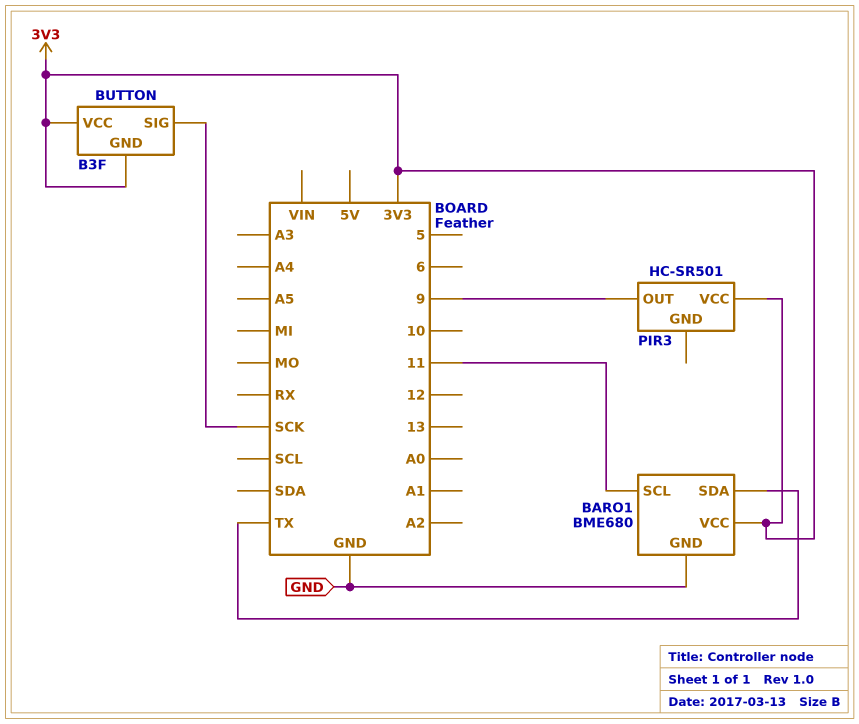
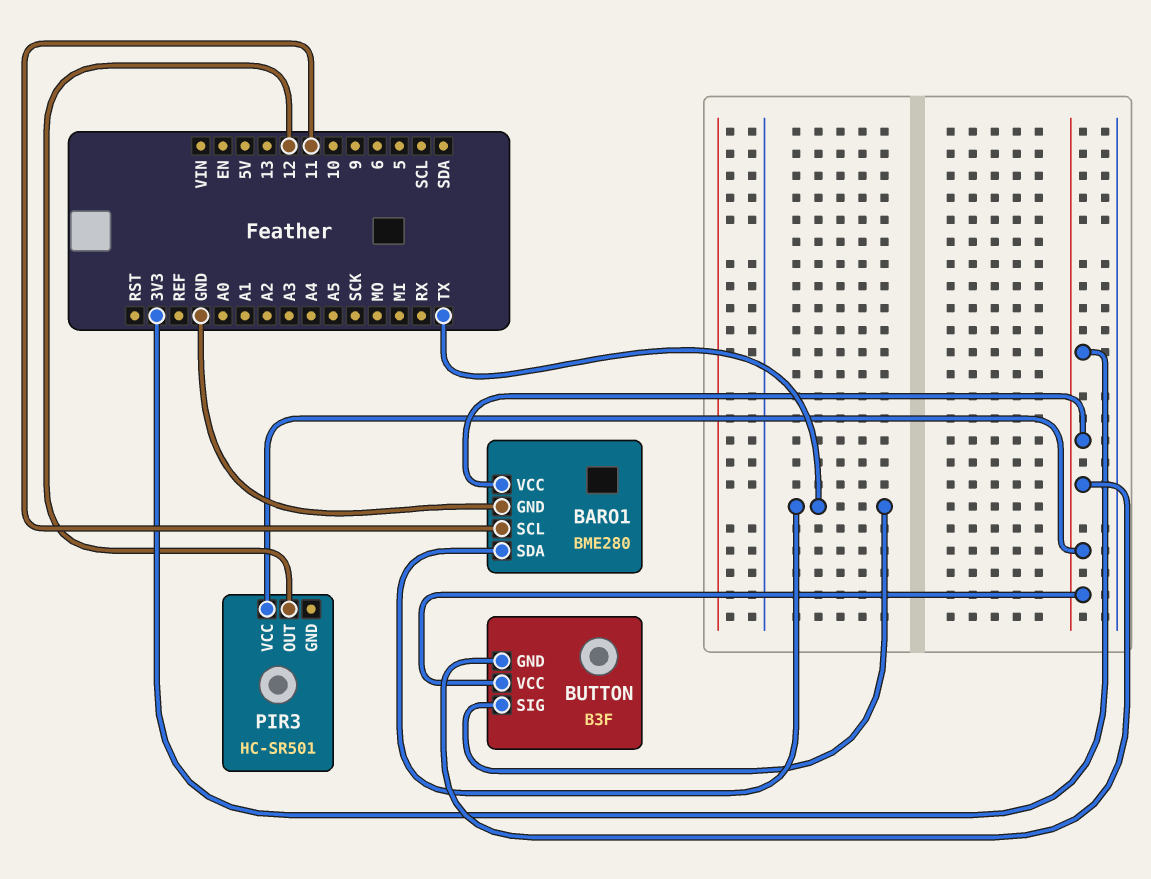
BARO1: BME680 -> BME280
BUTTON pin SIG: SCK -> TX
PIR3 pin OUT: 9 -> 12

